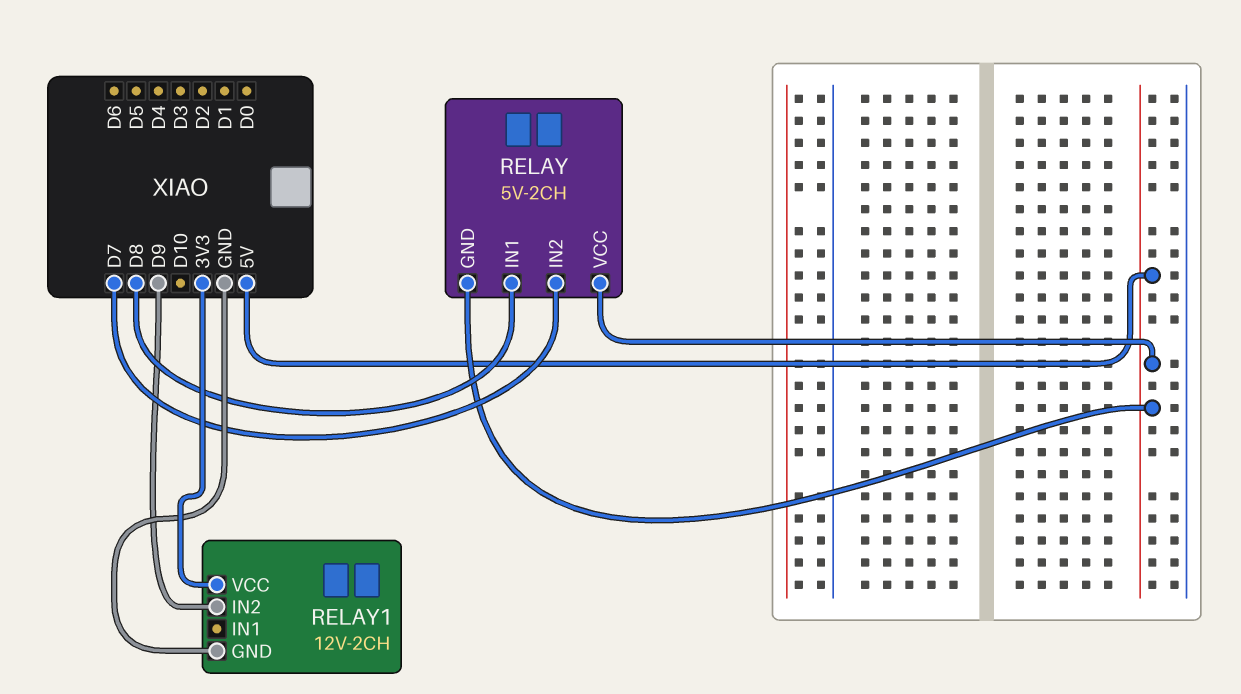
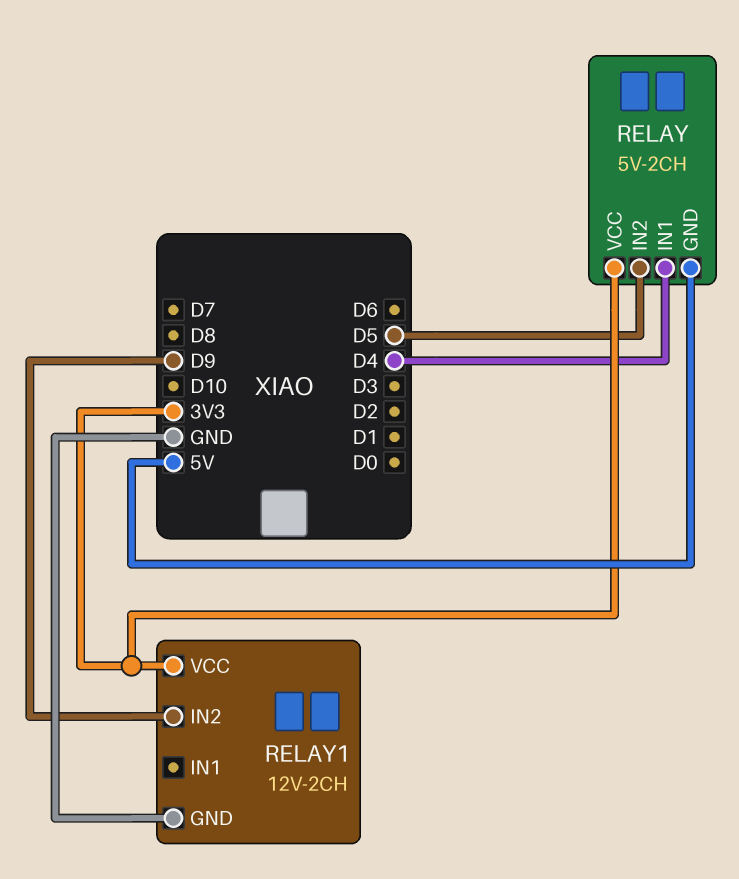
RELAY pin IN1: D8 -> D4
RELAY pin IN2: D7 -> D5
RELAY pin VCC: 5V -> 3V3

